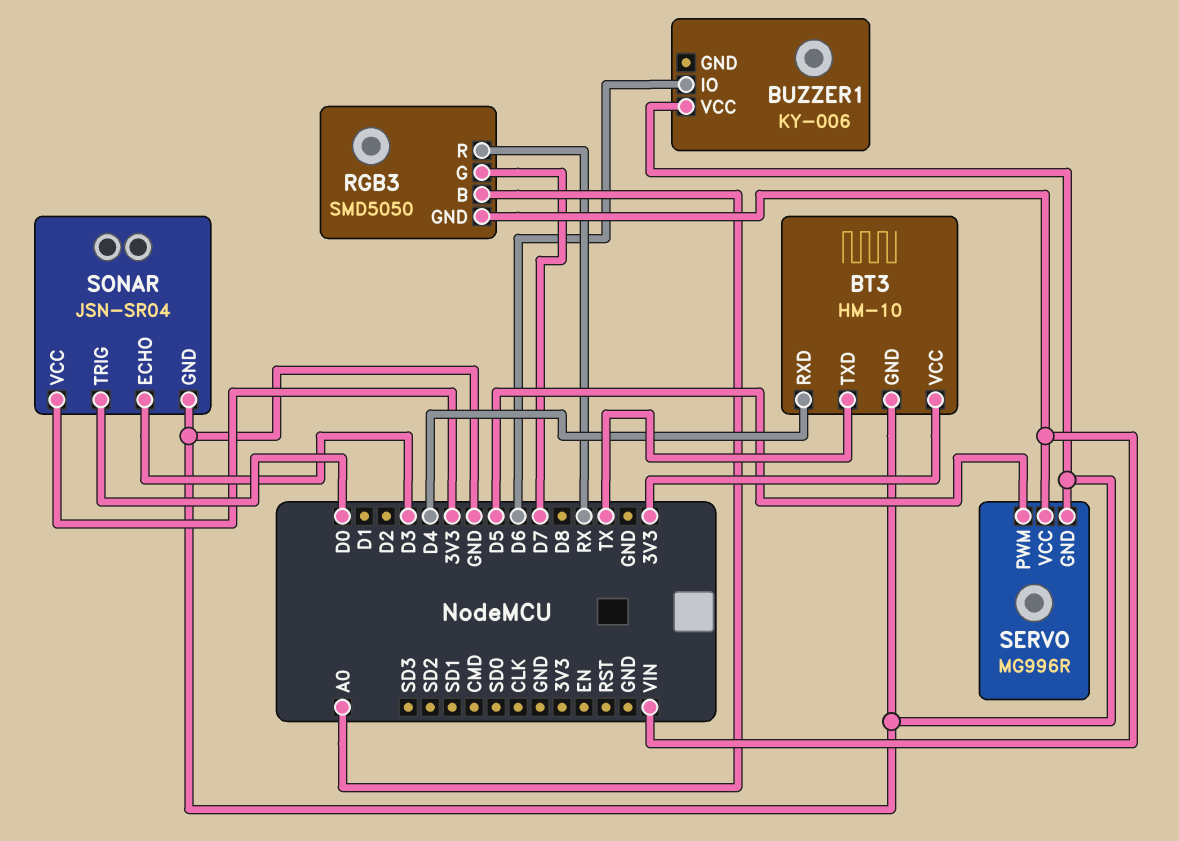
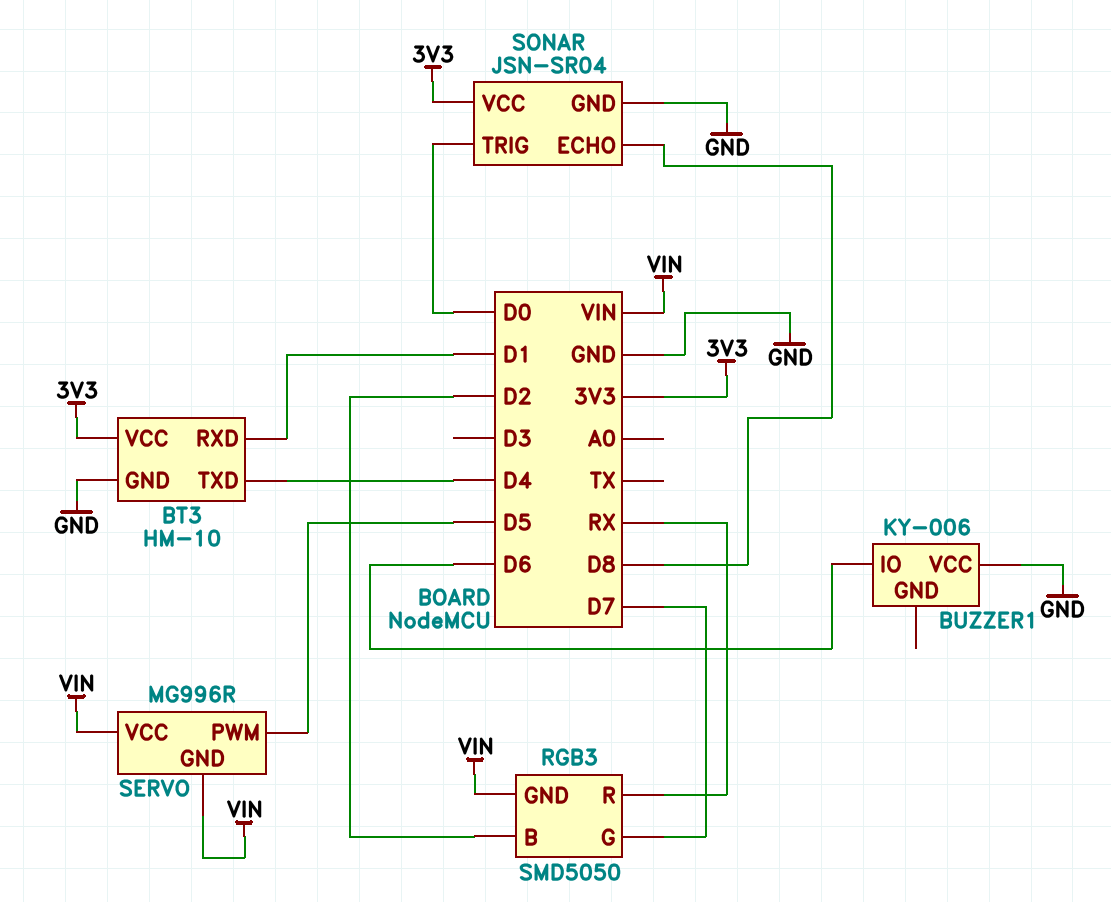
BT3 pin RXD: D4 -> D1
BT3 pin TXD: TX -> D4
RGB3 pin B: A0 -> D2
SERVO pin GND: GND -> VIN
SONAR pin ECHO: D3 -> D8

